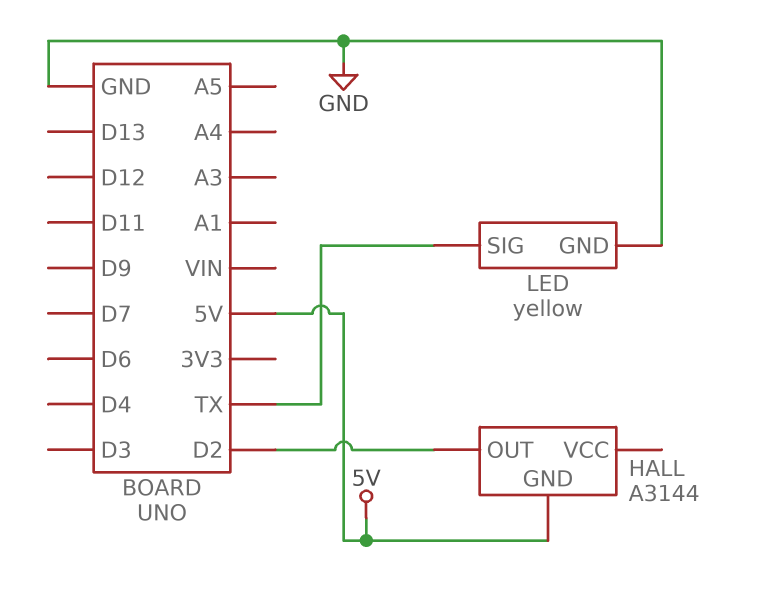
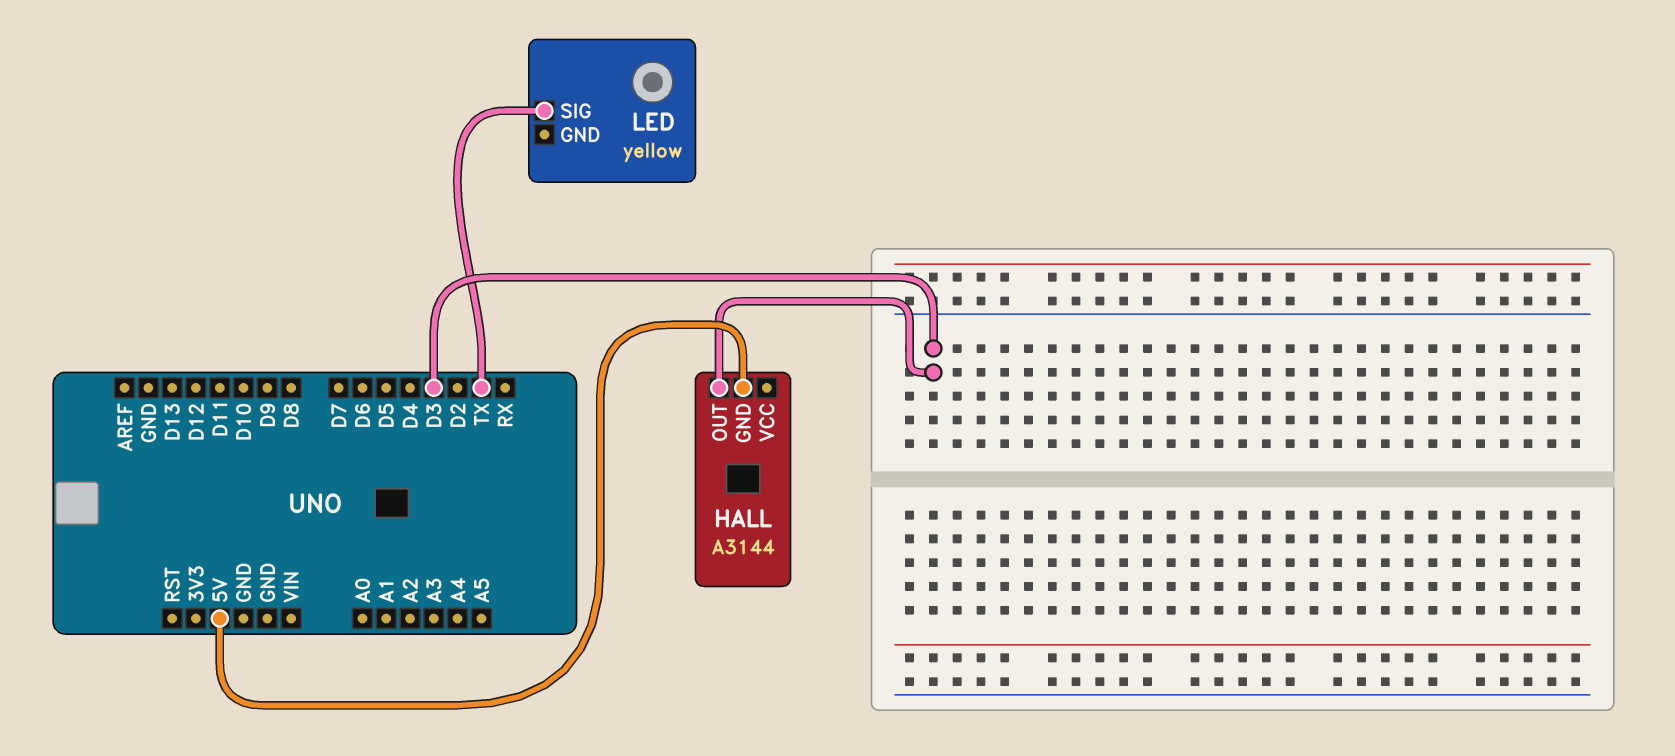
HALL pin OUT: D2 -> D3
LED pin GND: GND -> none

